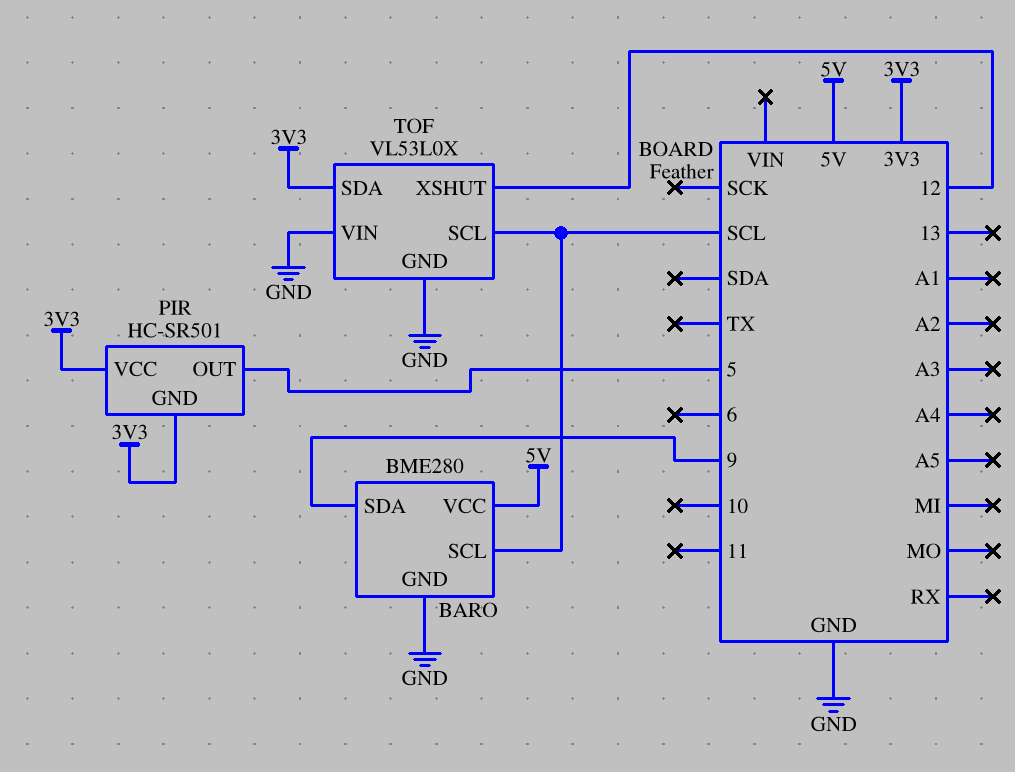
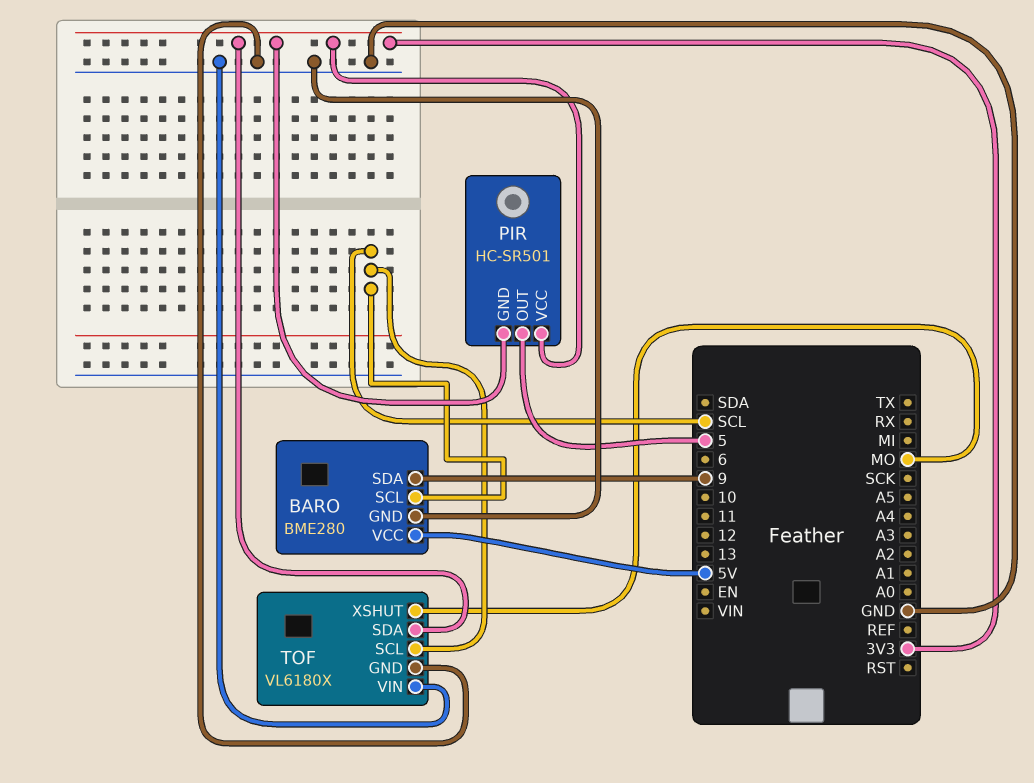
TOF: VL53L0X -> VL6180X
TOF pin XSHUT: 12 -> MO

